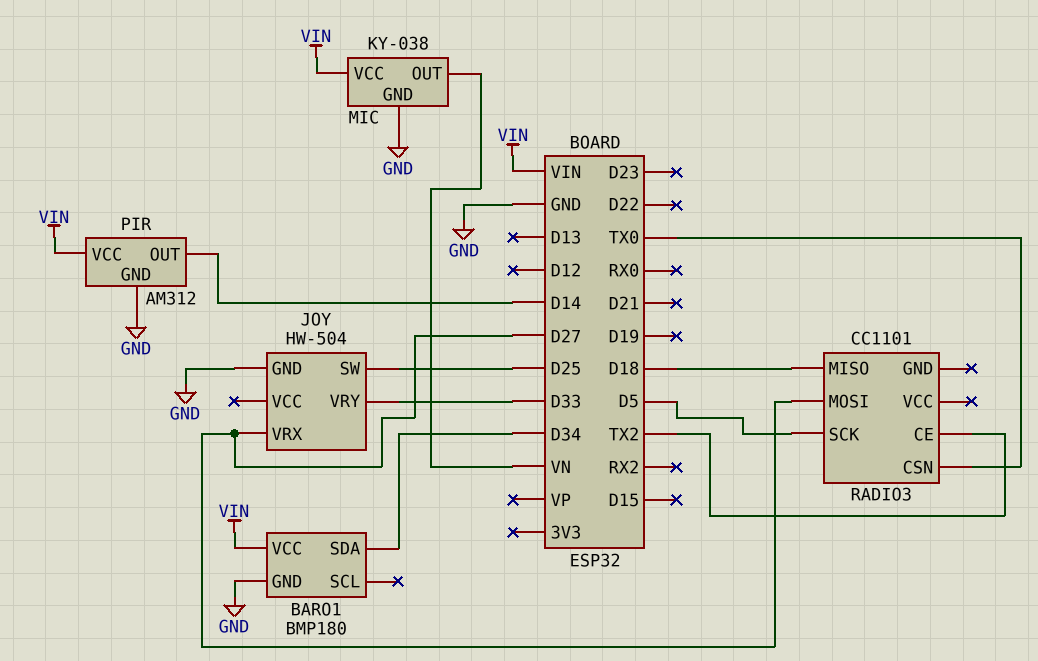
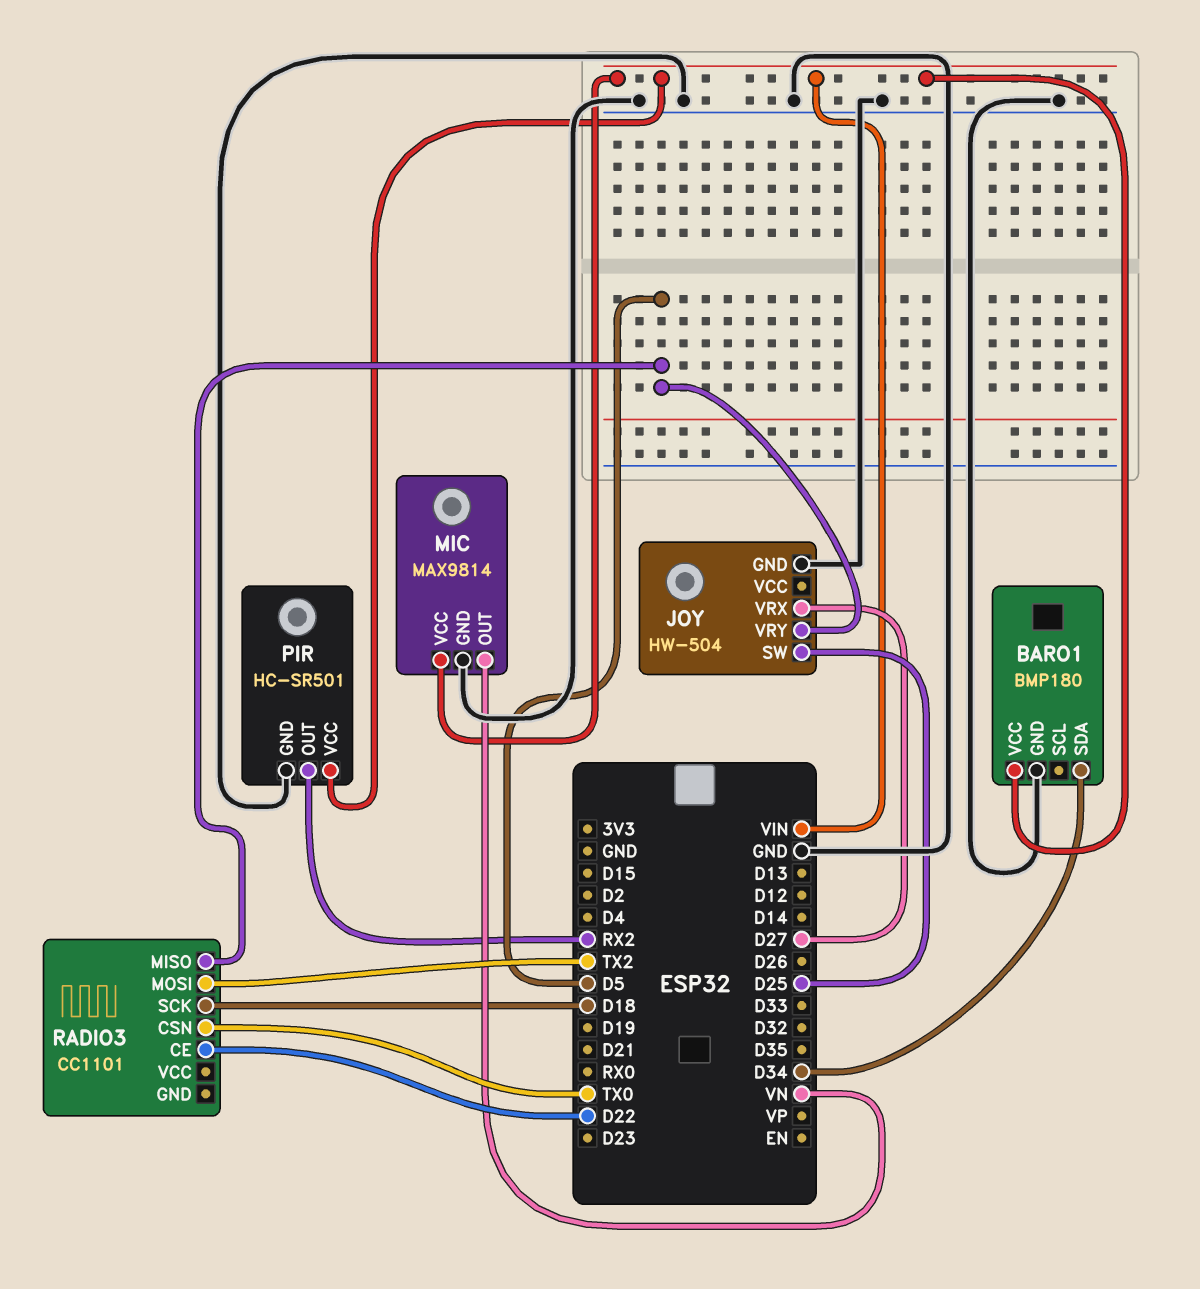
JOY pin VRY: D33 -> D5
MIC: KY-038 -> MAX9814
PIR: AM312 -> HC-SR501
PIR pin OUT: D14 -> RX2
RADIO3 pin CE: TX2 -> D22
RADIO3 pin MISO: D18 -> D5
RADIO3 pin MOSI: D27 -> TX2
RADIO3 pin SCK: D5 -> D18

